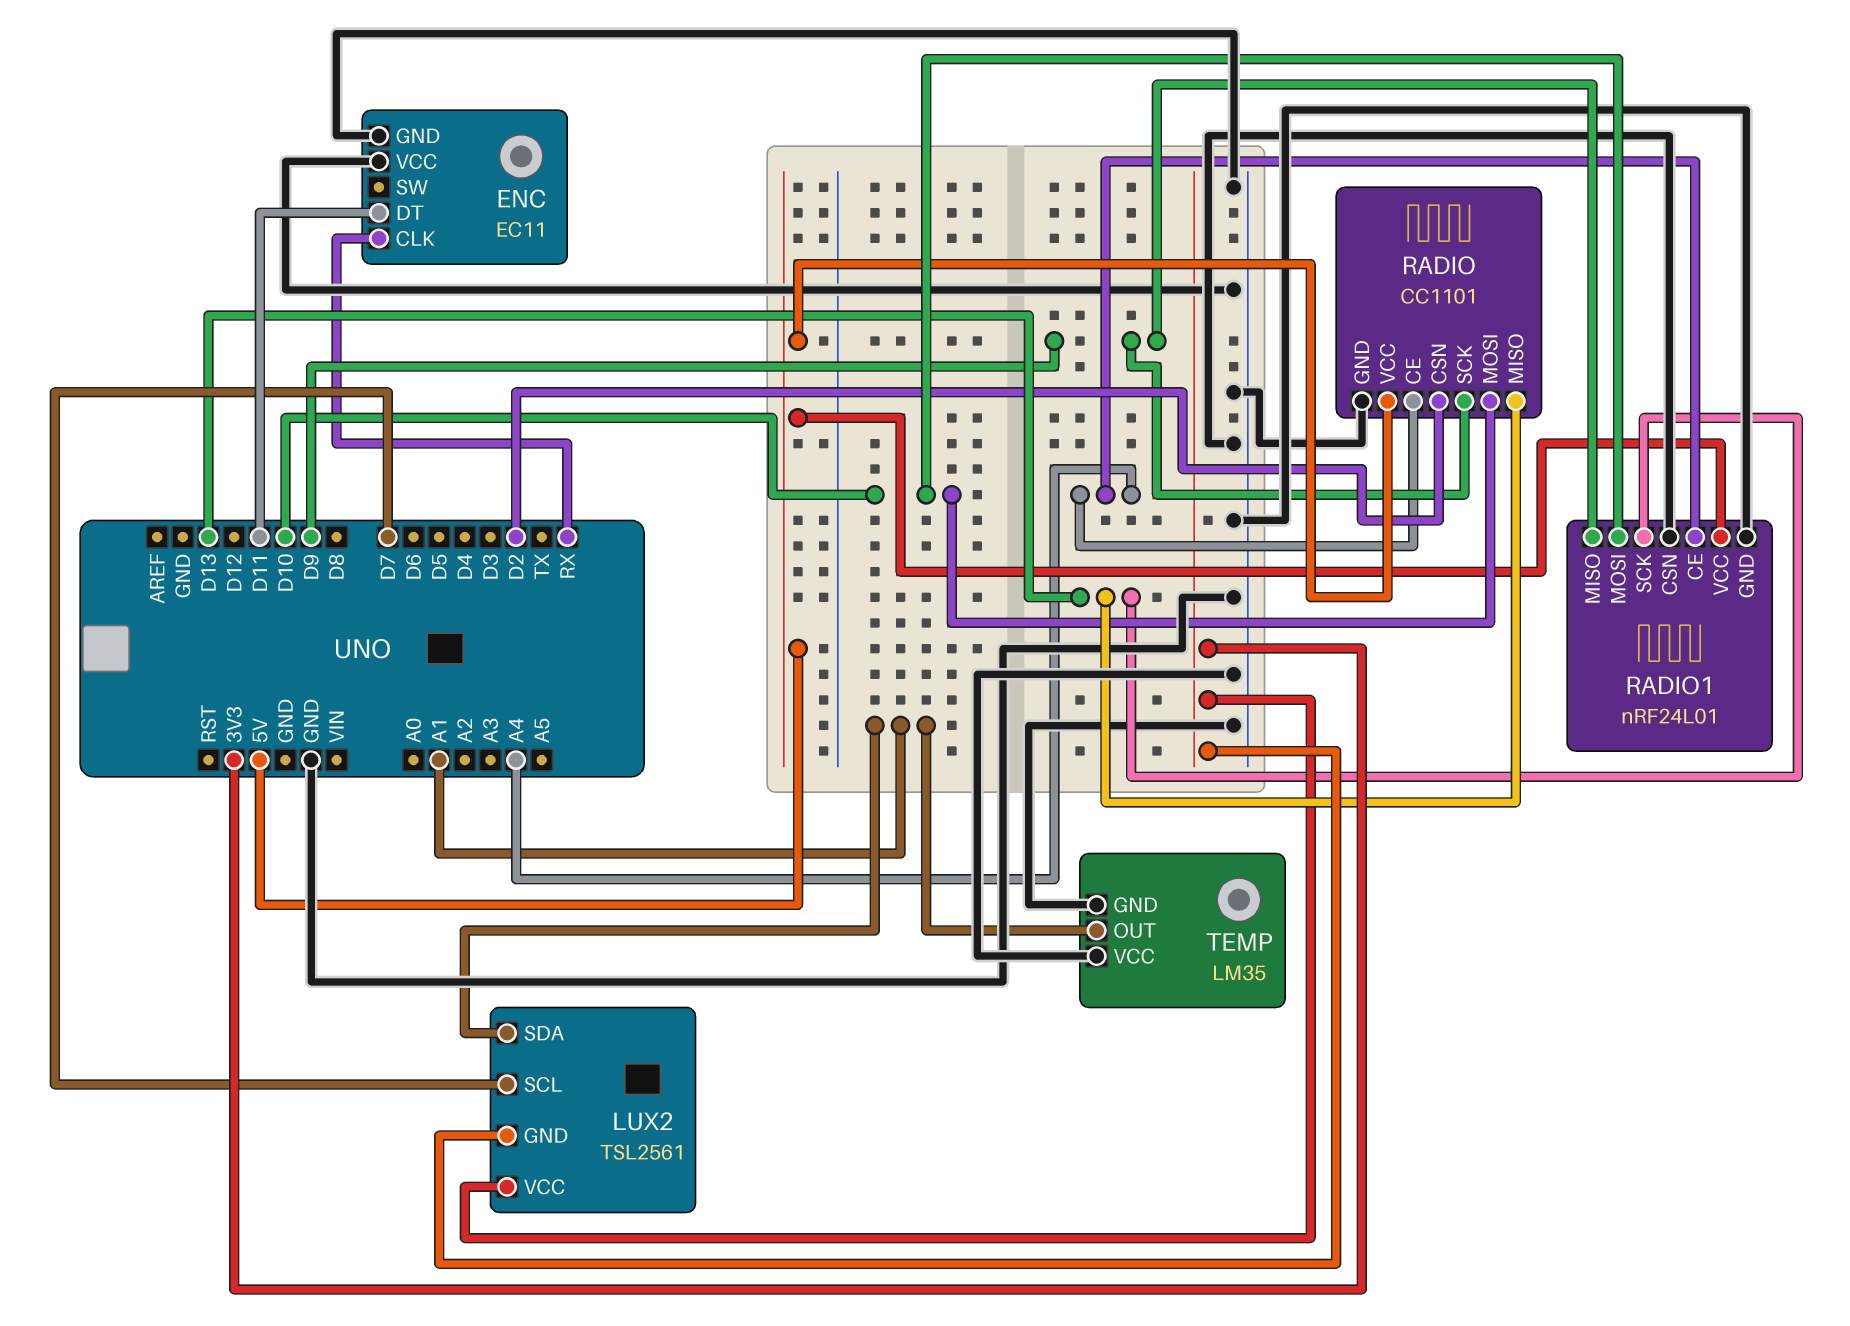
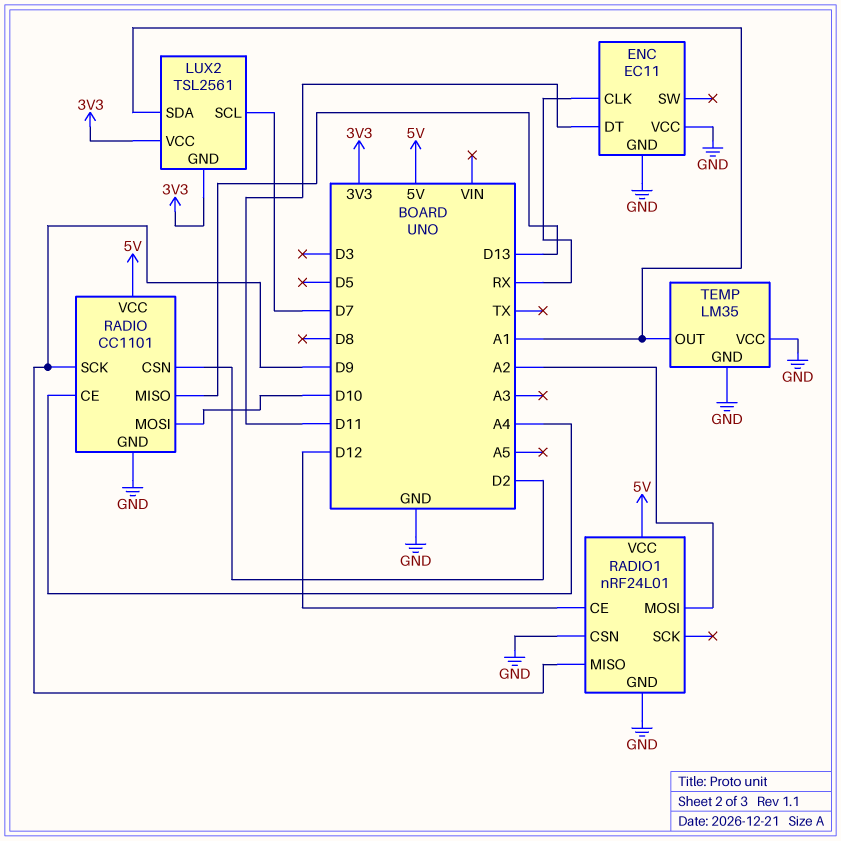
RADIO1 pin CE: A4 -> D12
RADIO1 pin MOSI: D10 -> A2
RADIO1 pin SCK: D13 -> none

